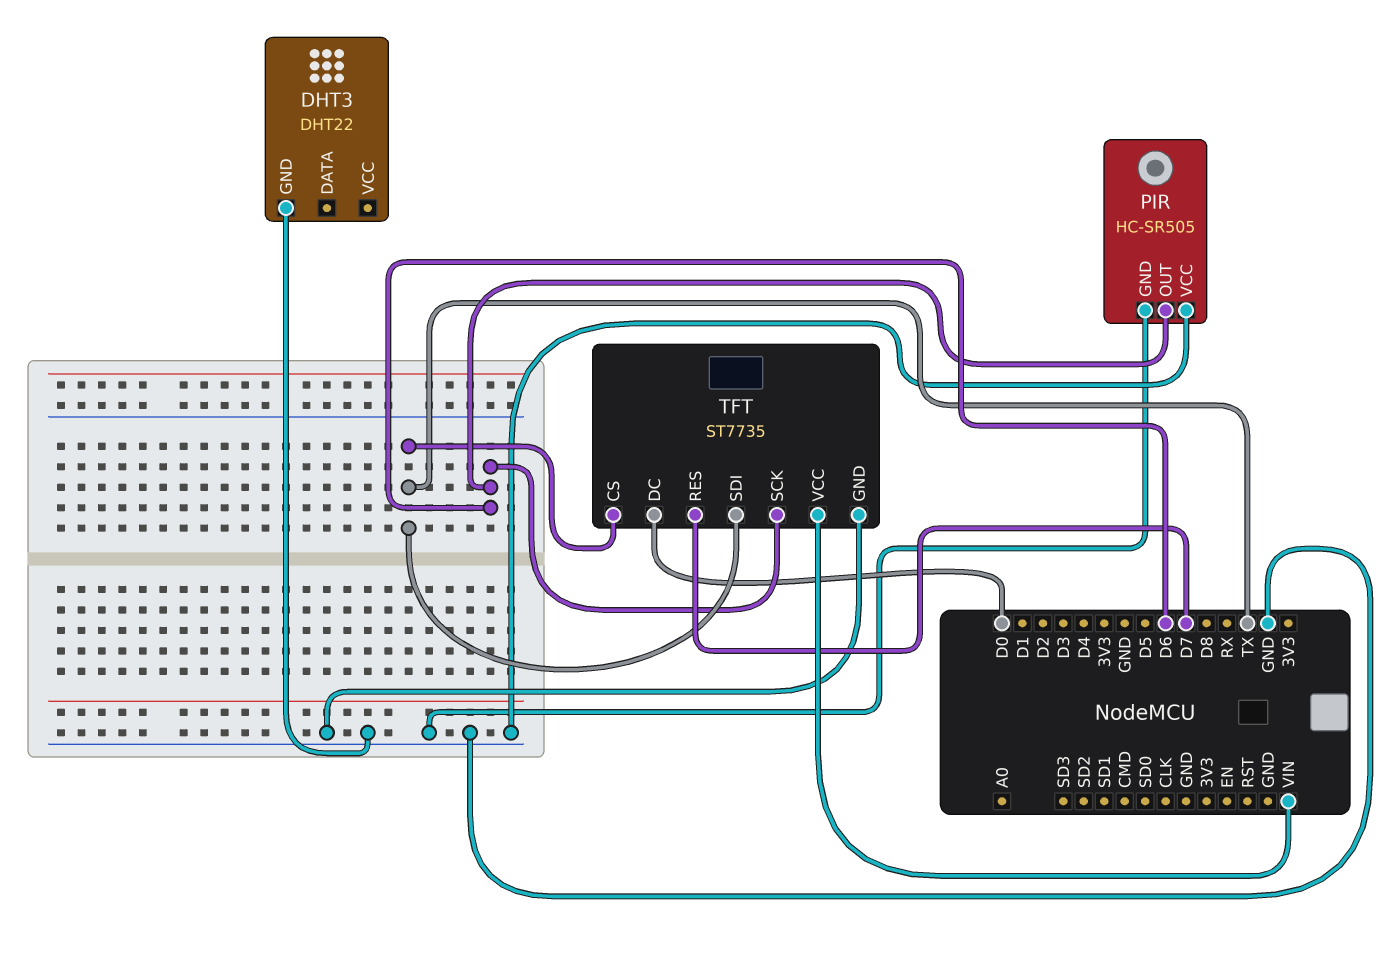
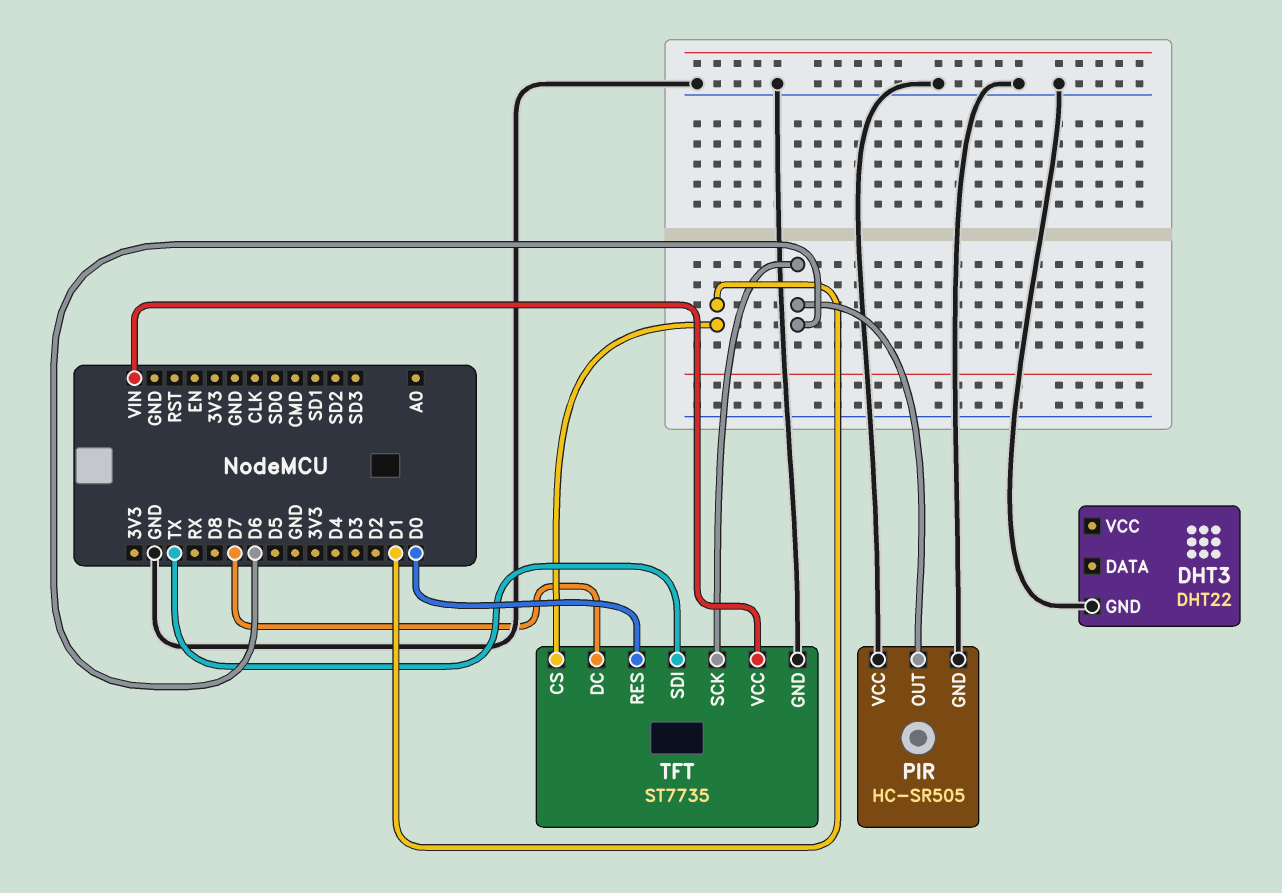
TFT pin CS: TX -> D1
TFT pin DC: D0 -> D7
TFT pin RES: D7 -> D0

